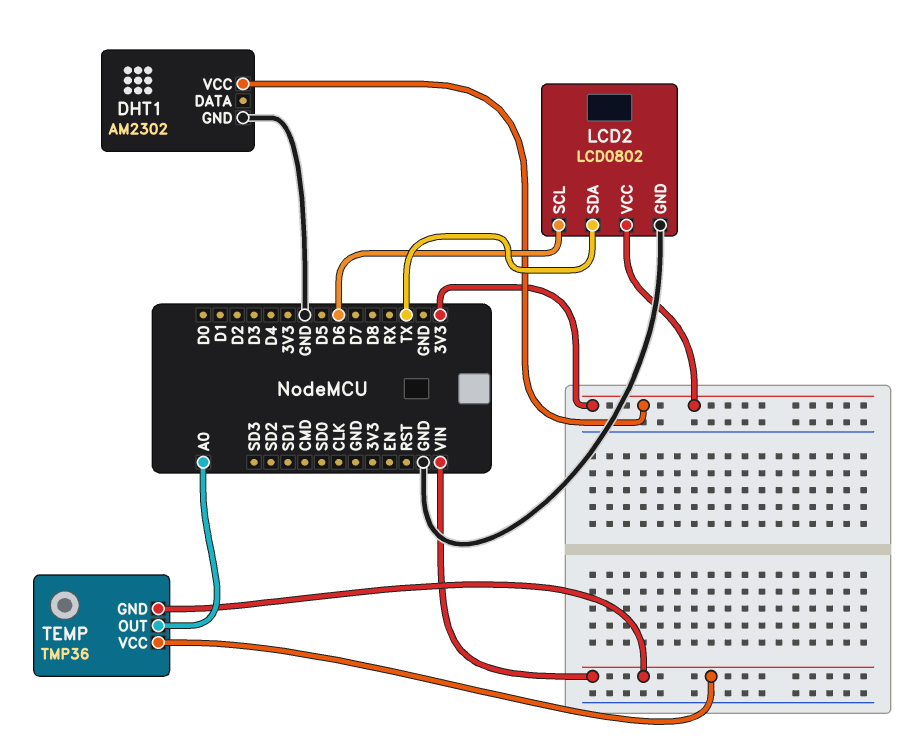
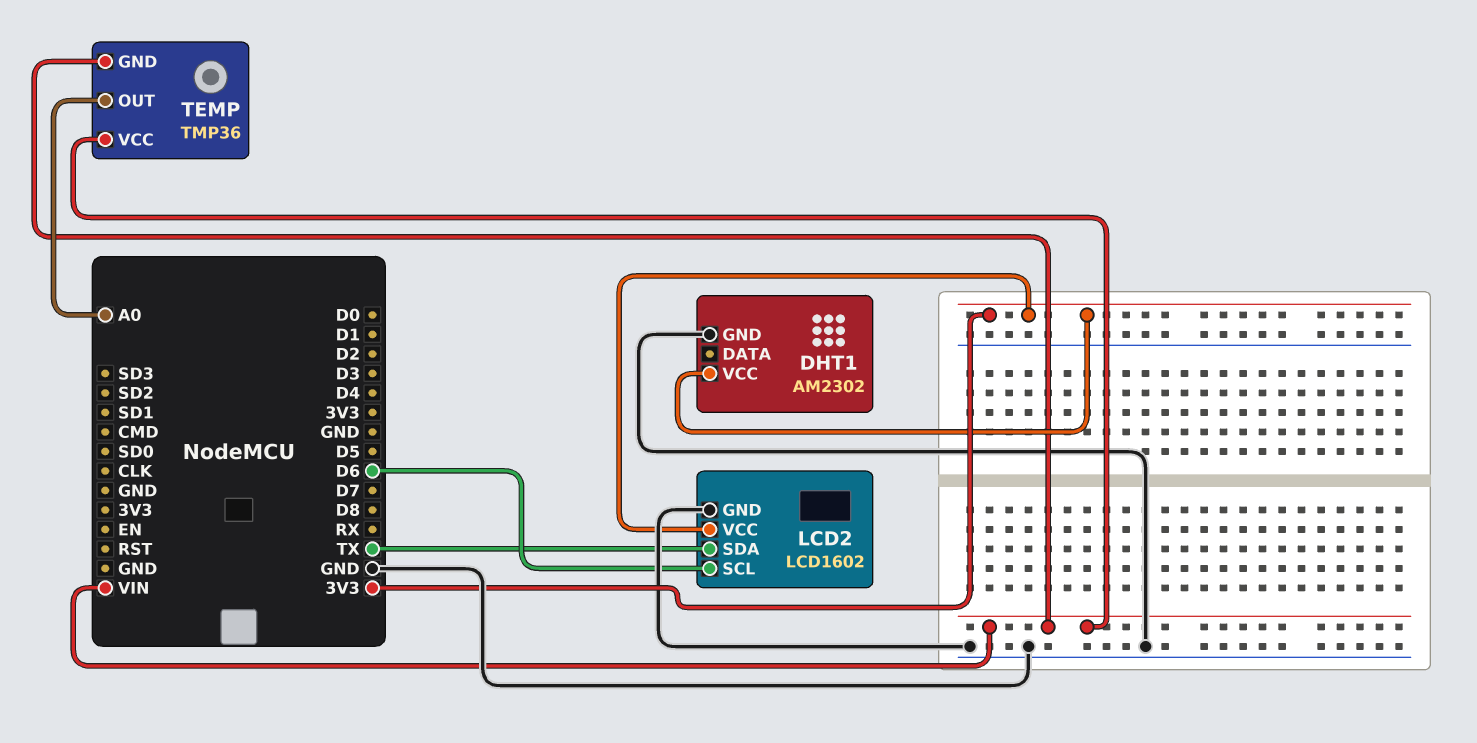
LCD2: LCD0802 -> LCD1602

